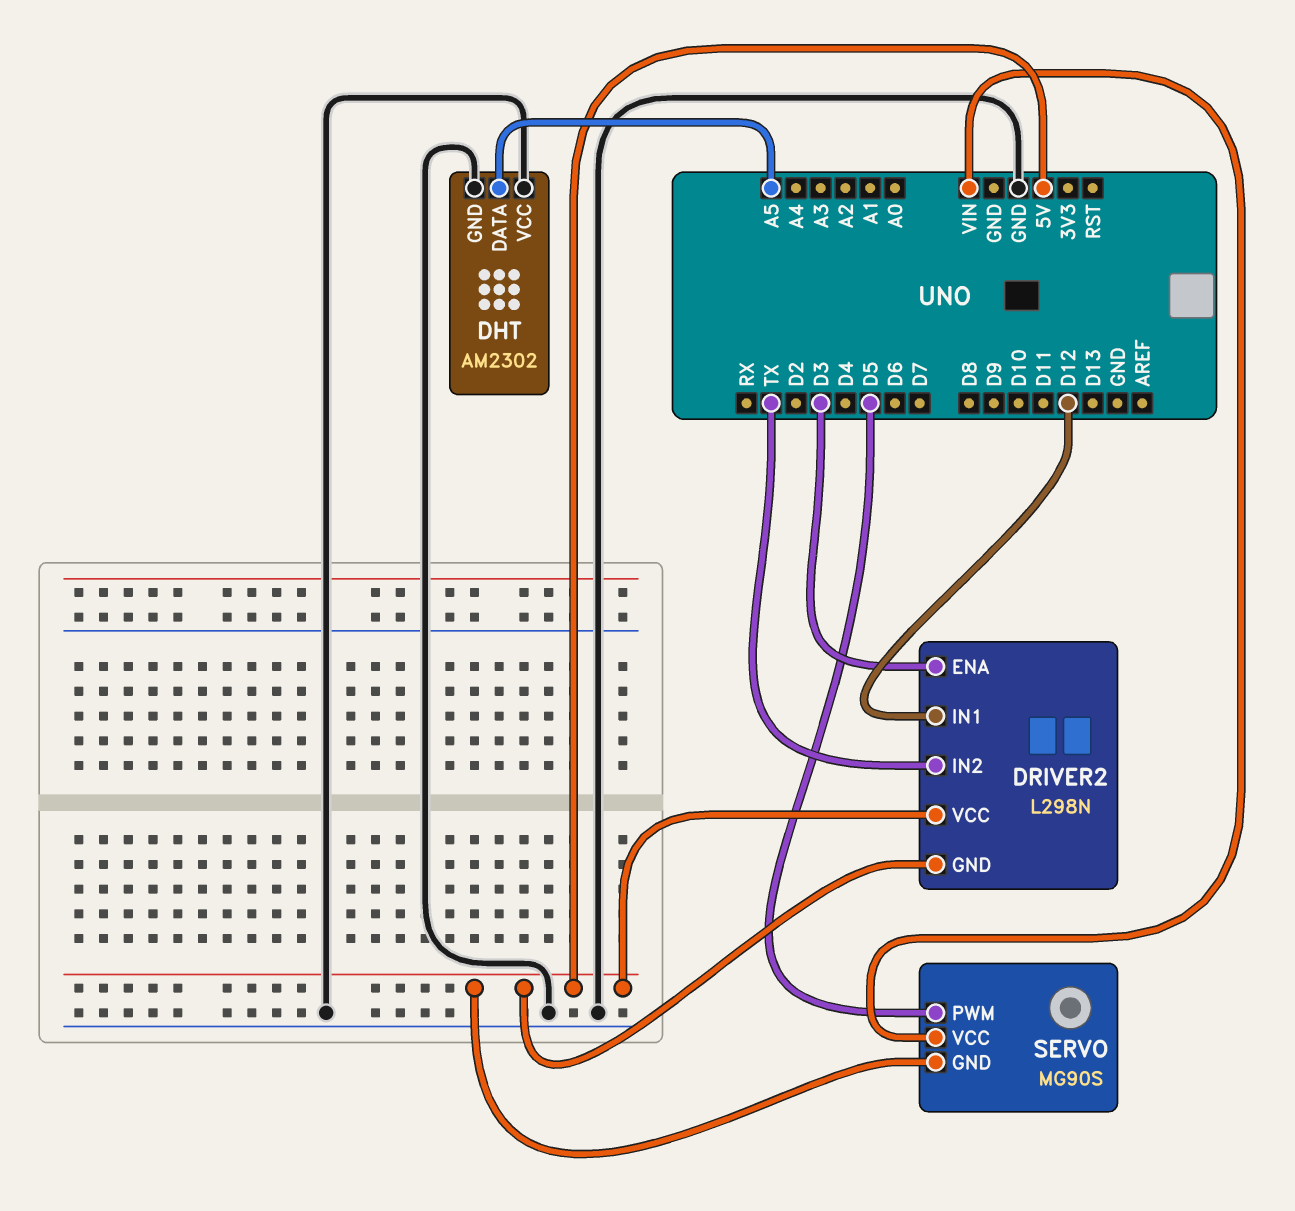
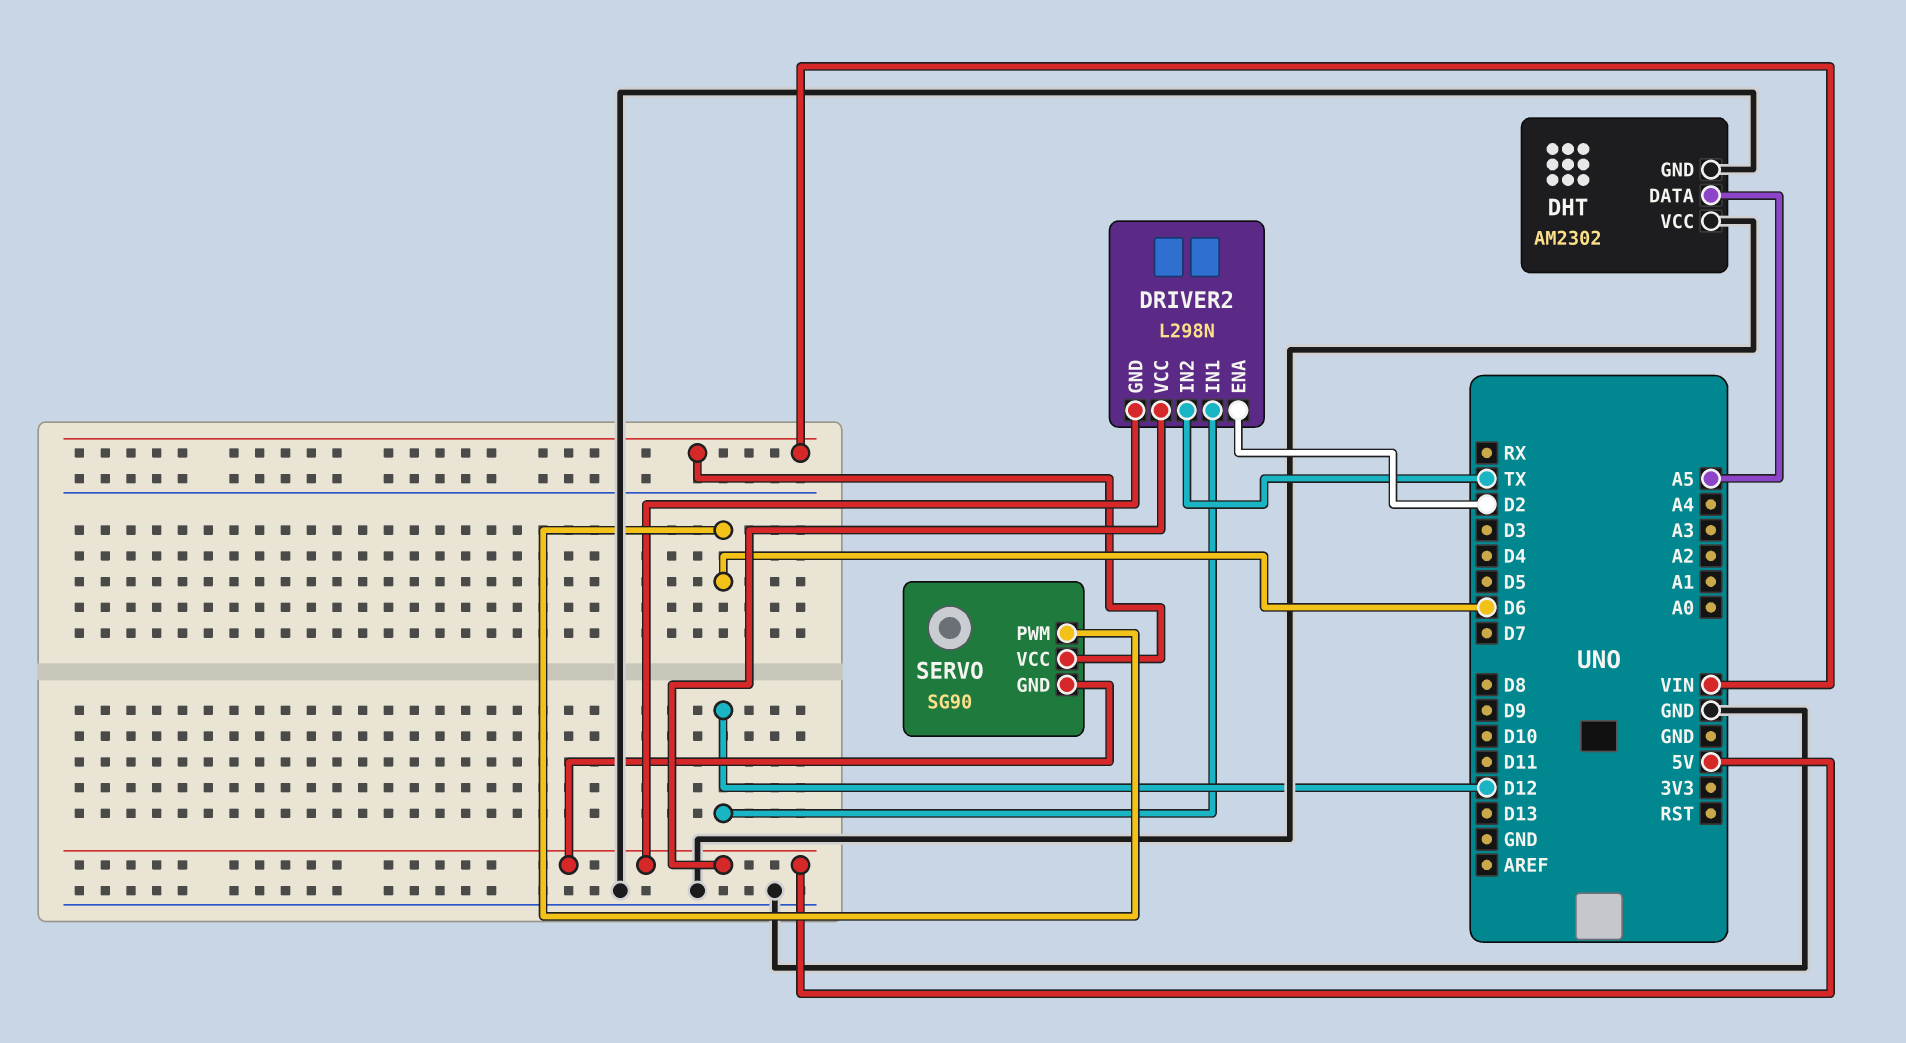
DRIVER2 pin ENA: D3 -> D2
SERVO: MG90S -> SG90
SERVO pin PWM: D5 -> D6

